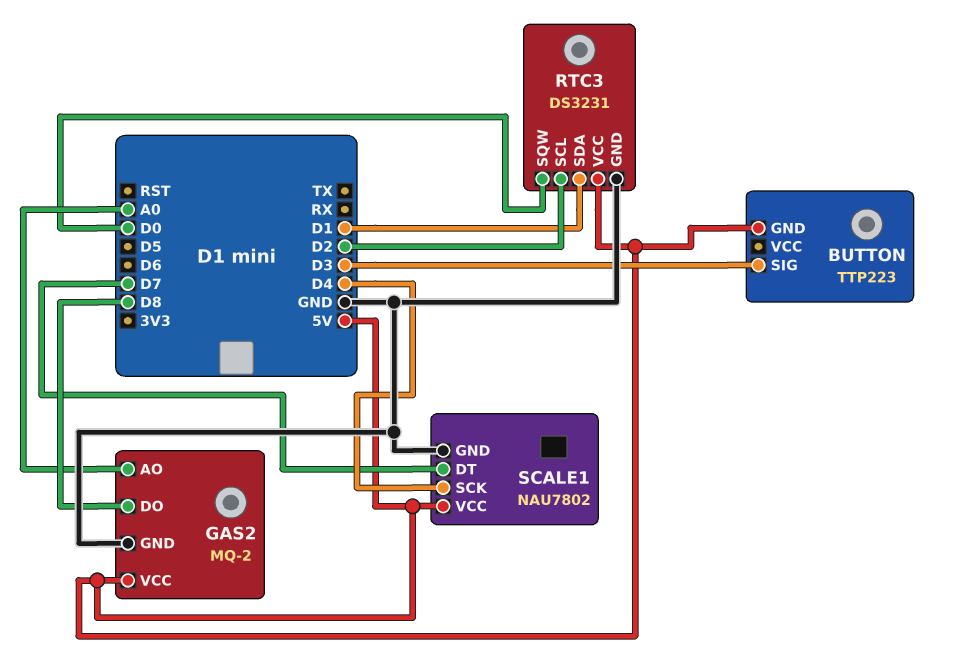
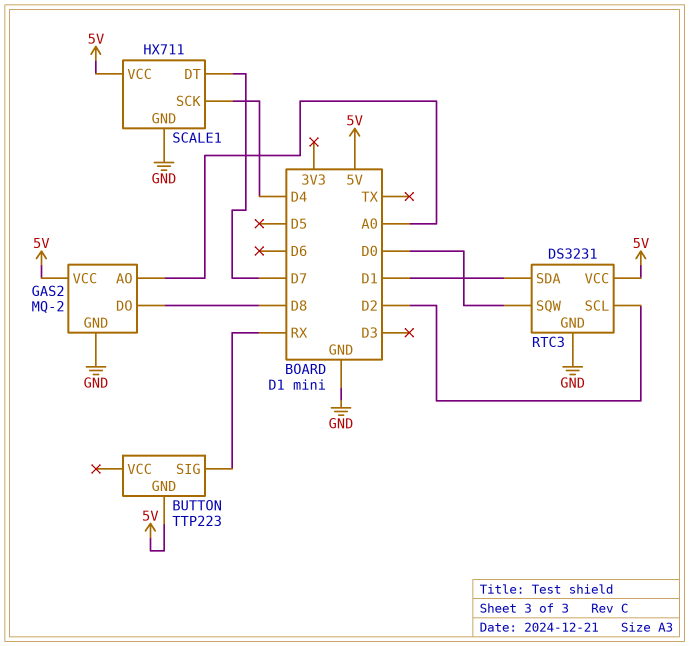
BUTTON pin SIG: D3 -> RX
SCALE1: NAU7802 -> HX711

